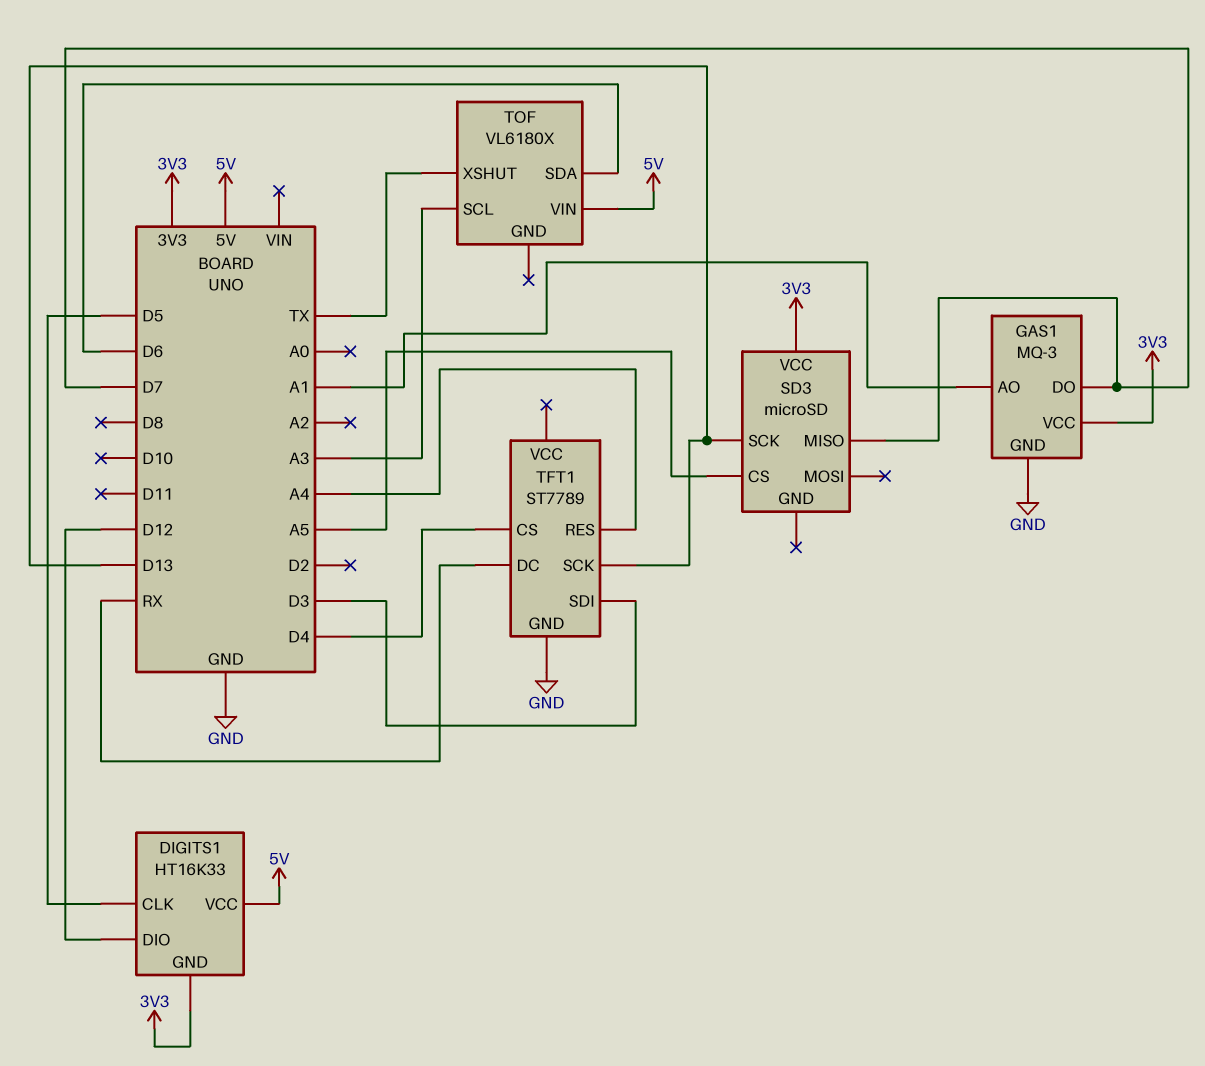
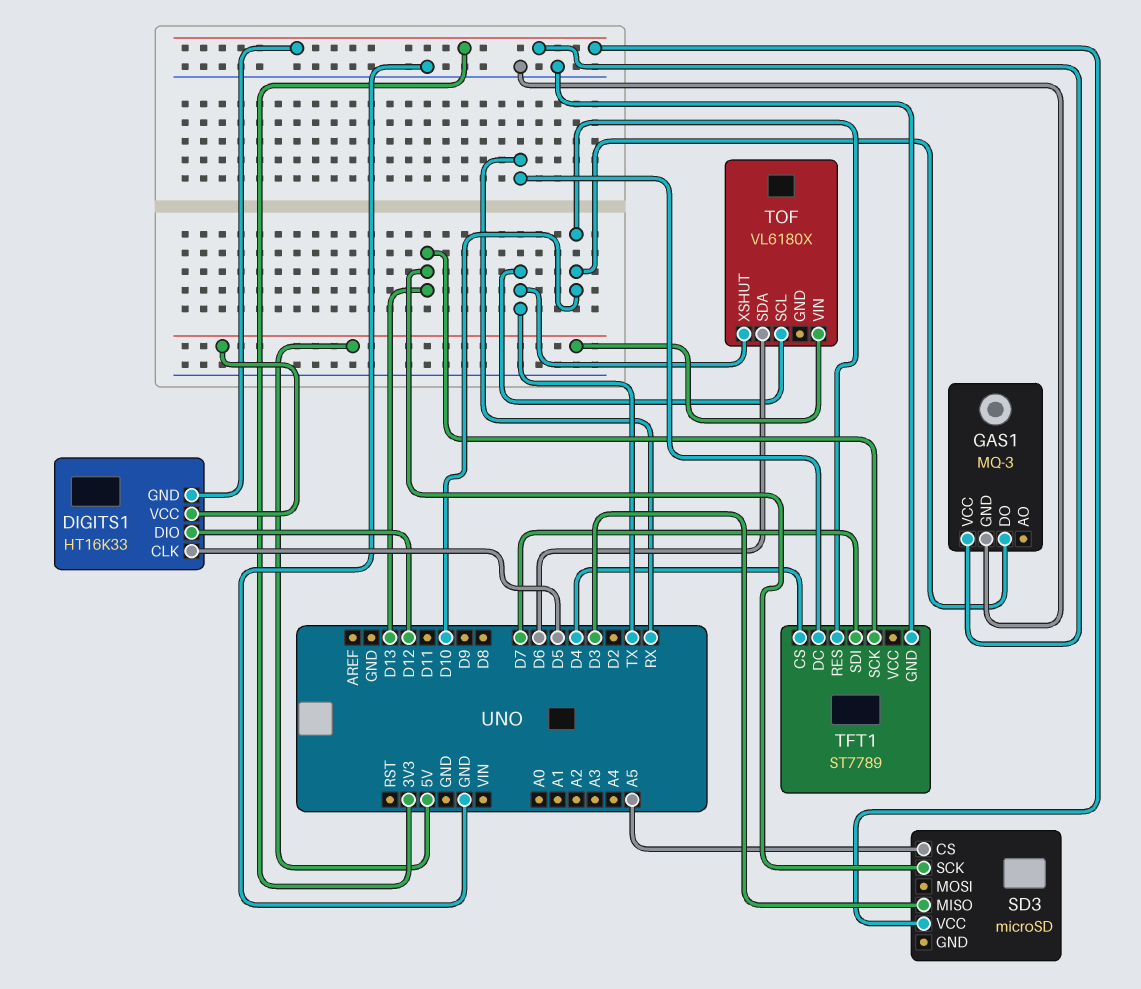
GAS1 pin AO: A1 -> none
GAS1 pin DO: D7 -> D10
SD3 pin MISO: D7 -> D3
TFT1 pin RES: A4 -> D10
TFT1 pin SDI: D3 -> D7
TOF pin SCL: A3 -> TX

